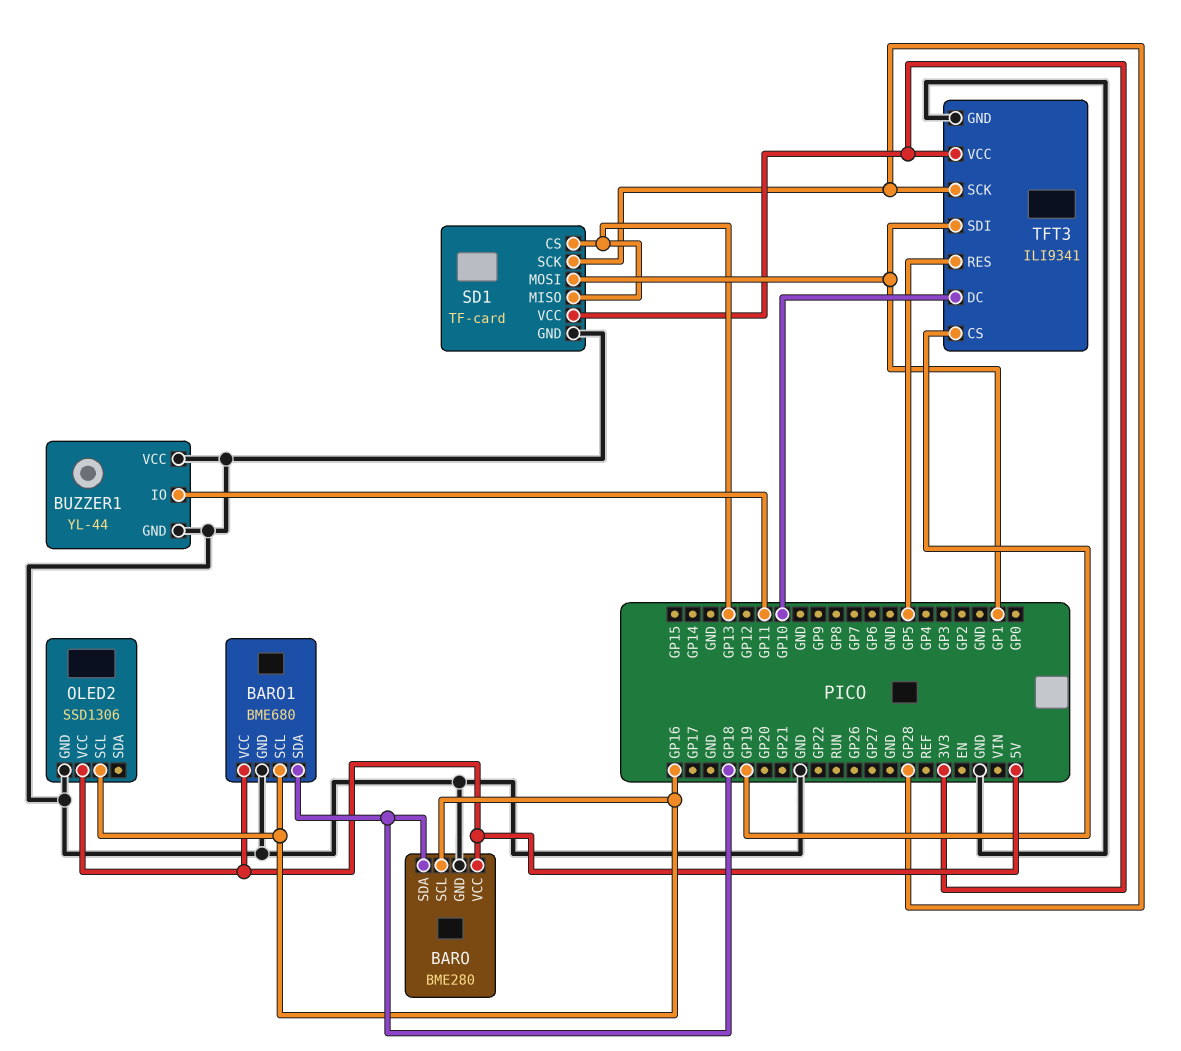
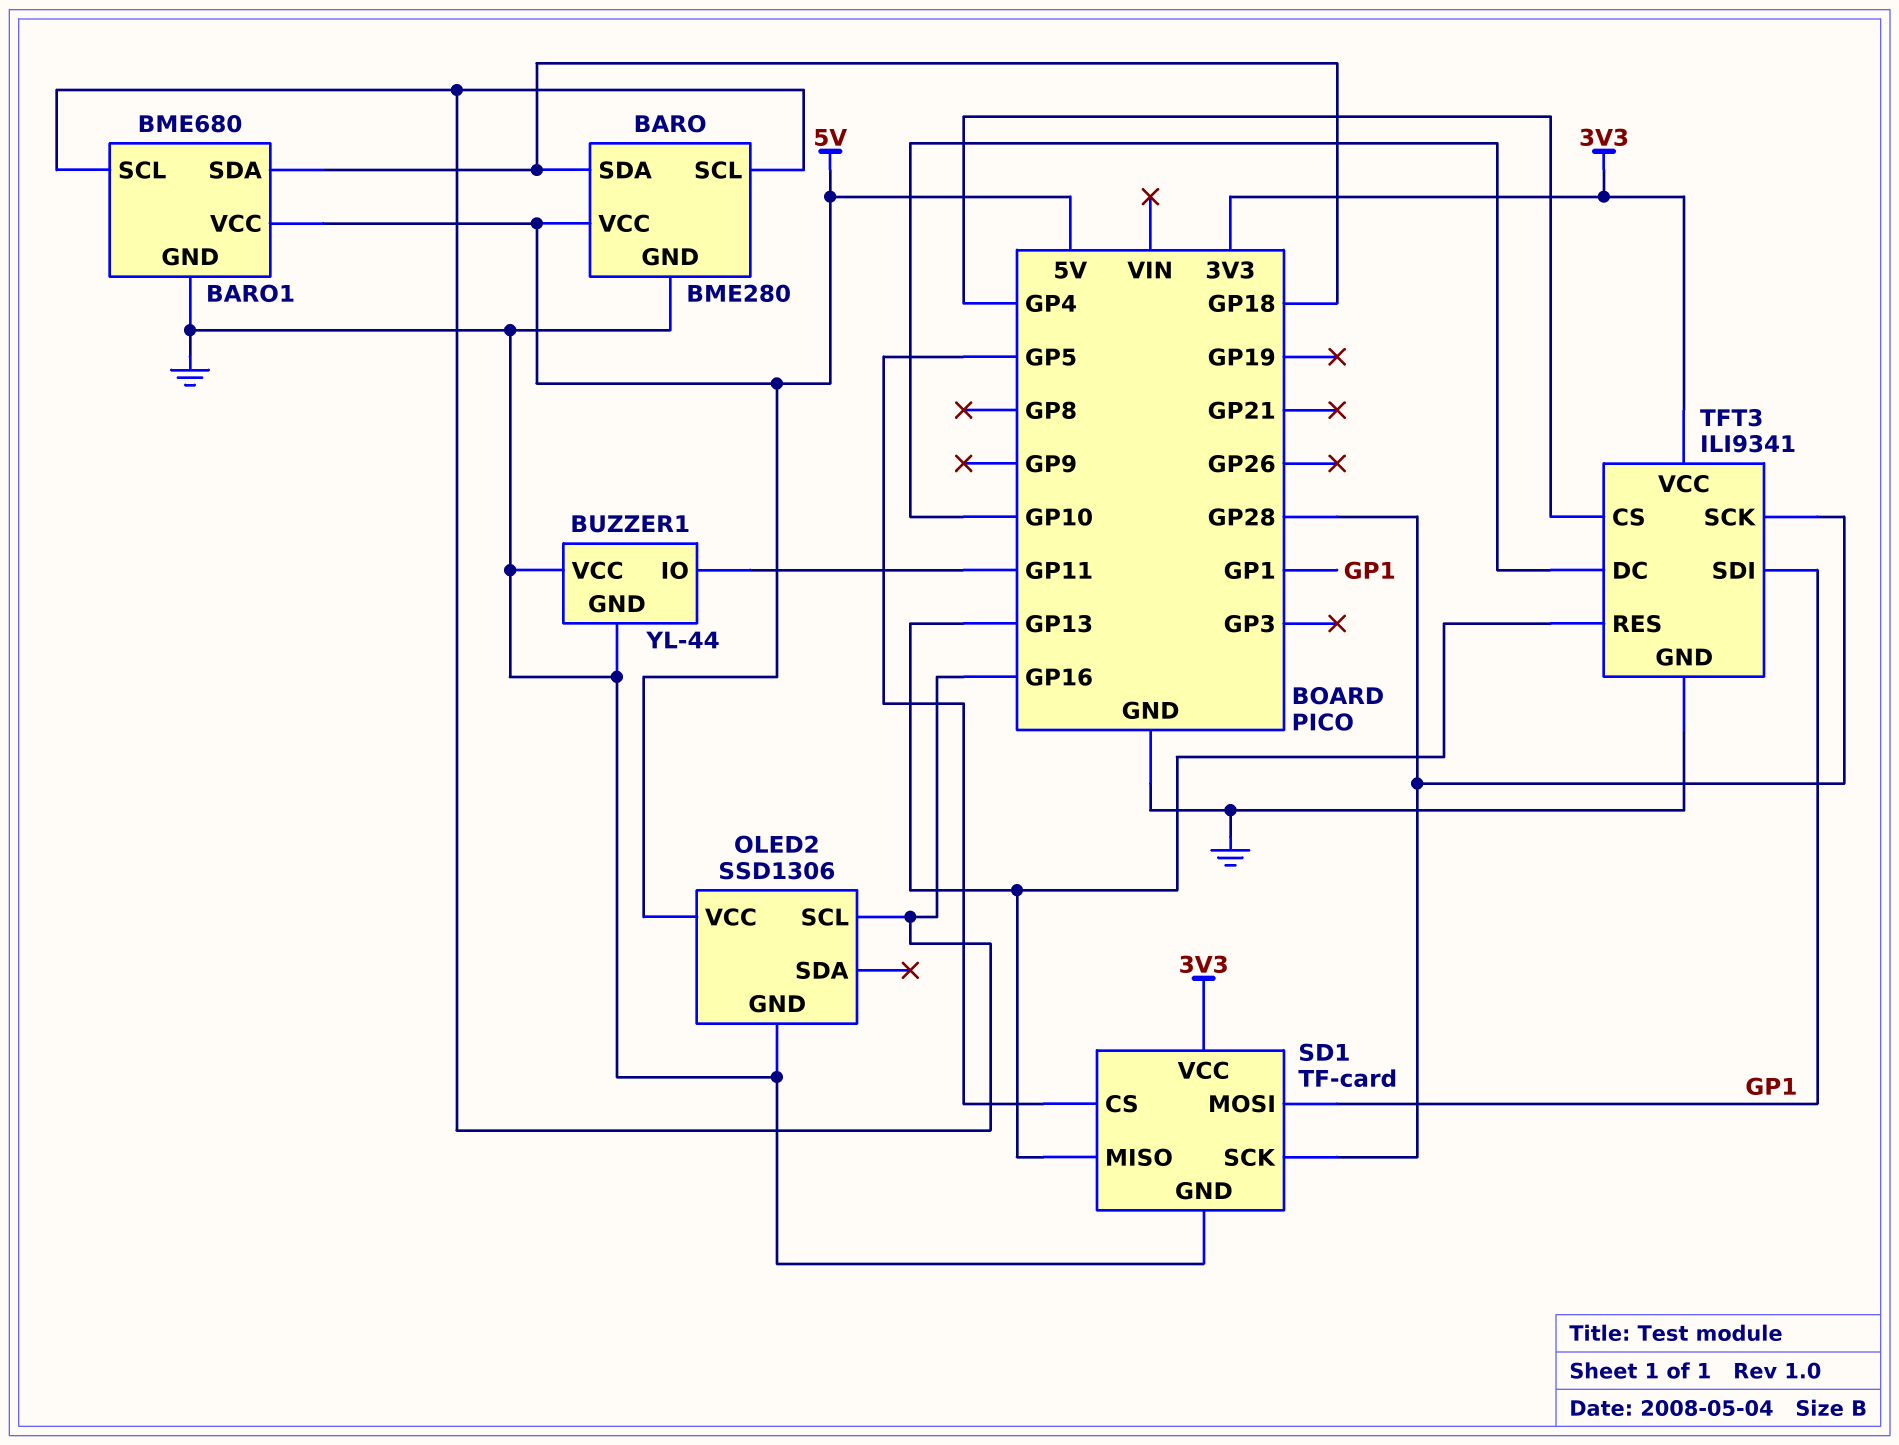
SD1 pin CS: GP13 -> GP5
TFT3 pin CS: GP19 -> GP4
TFT3 pin RES: GP5 -> GP13

